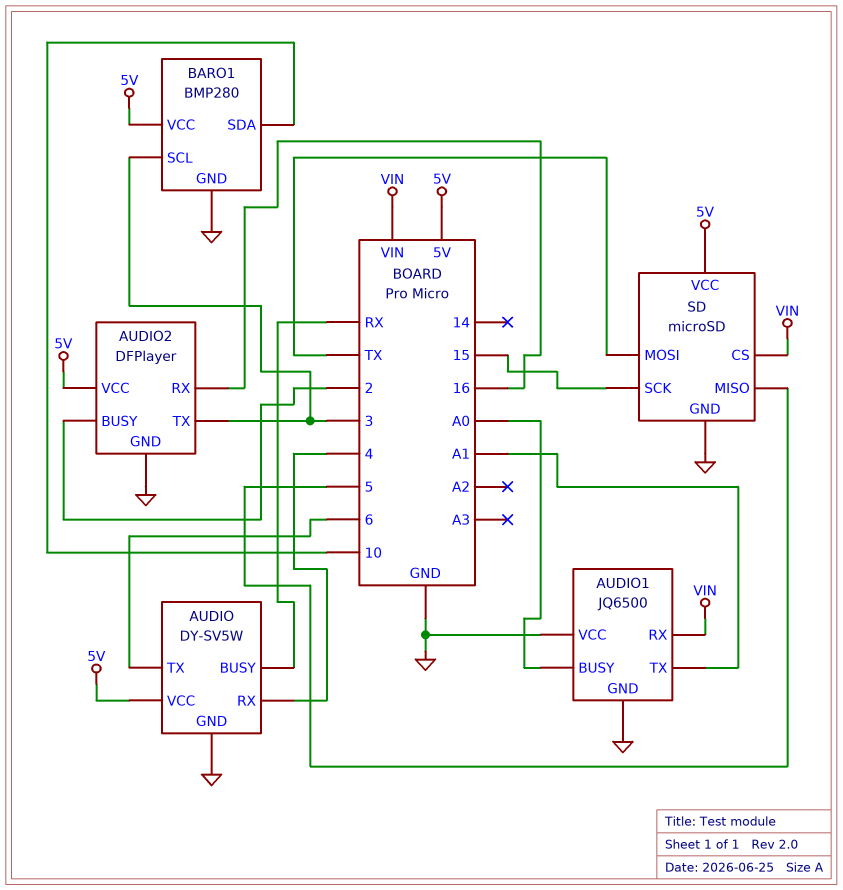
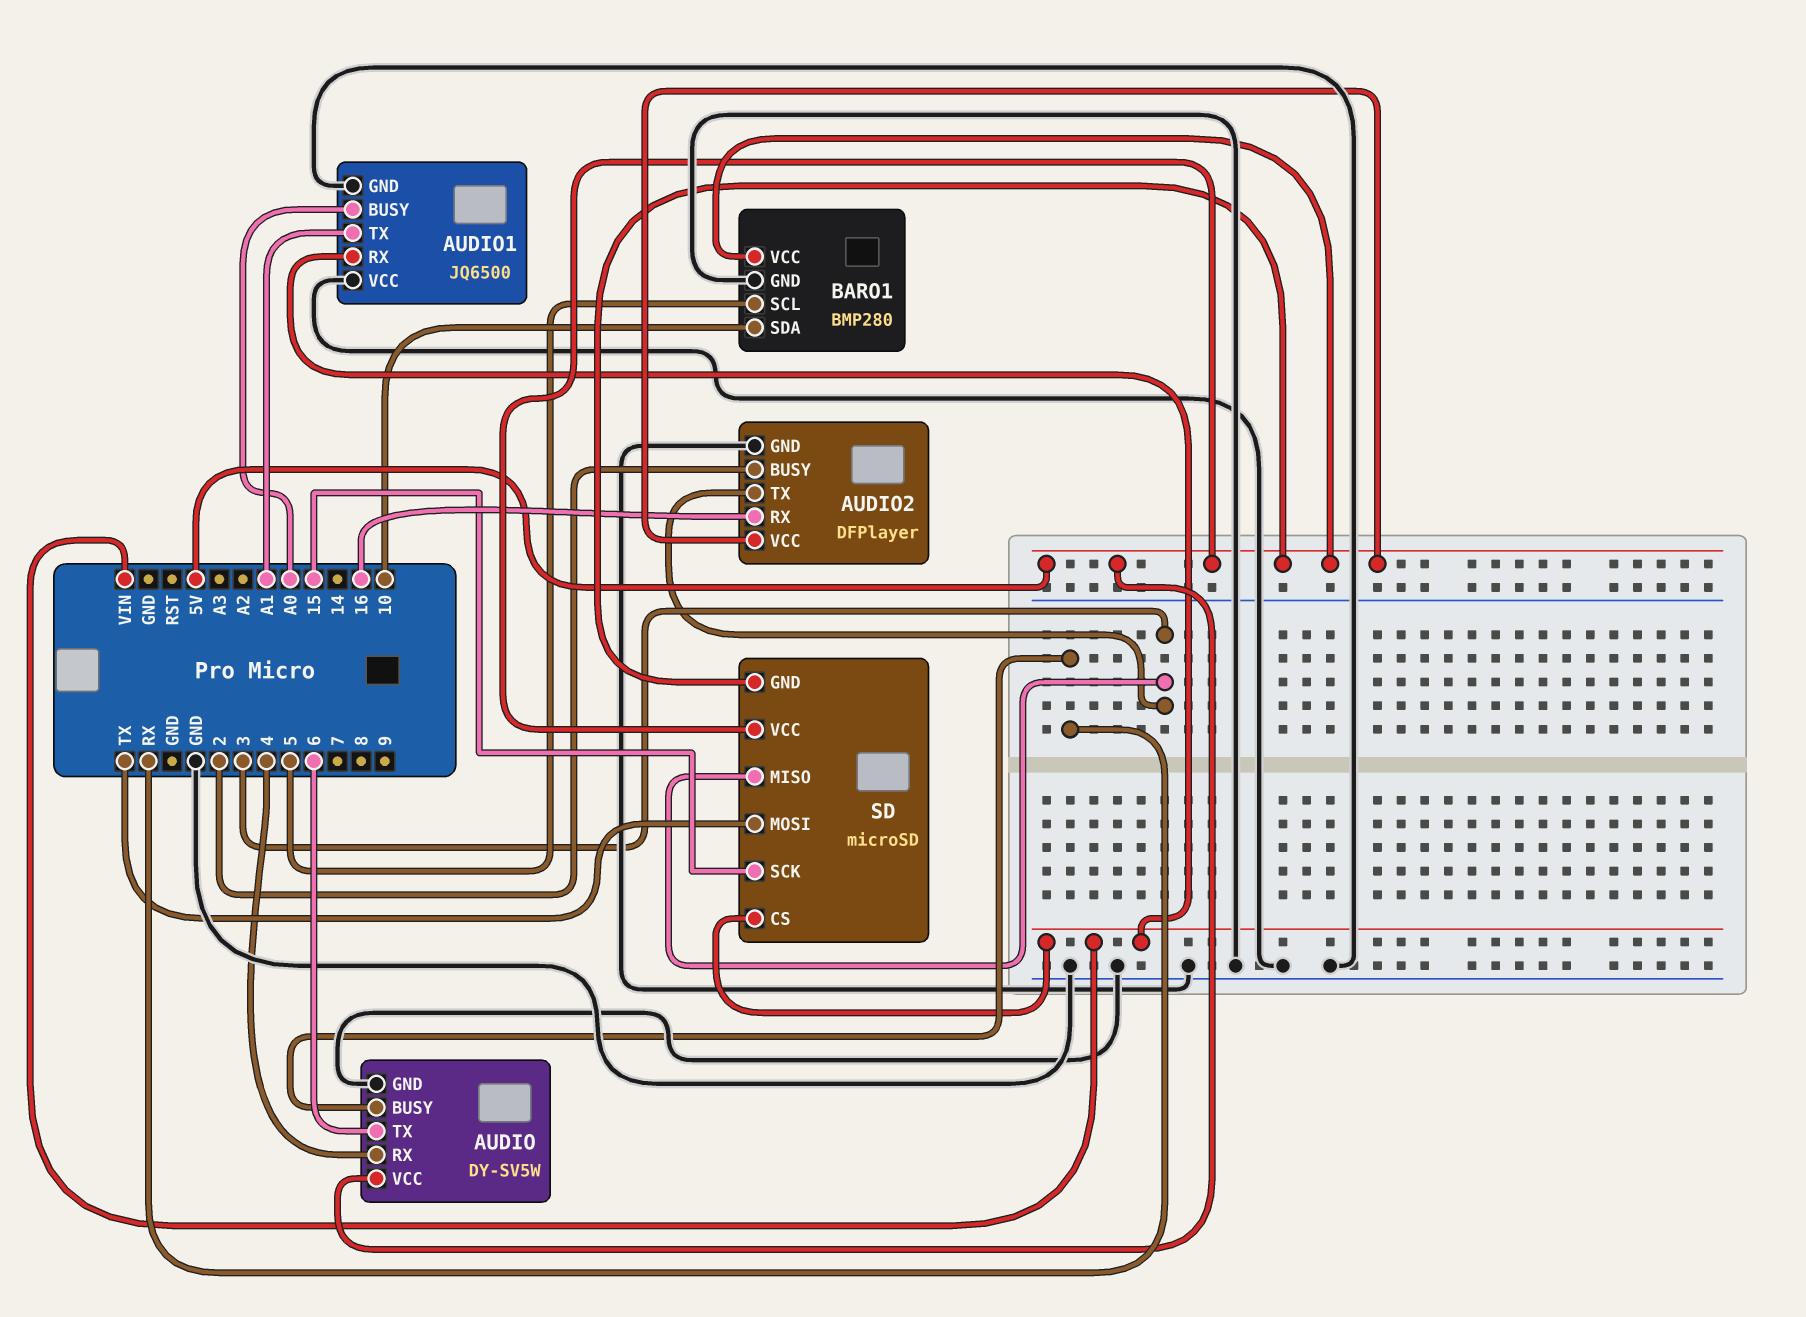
BARO1 pin SCL: 3 -> 5
SD pin GND: GND -> 5V
SD pin MISO: 5 -> 3

